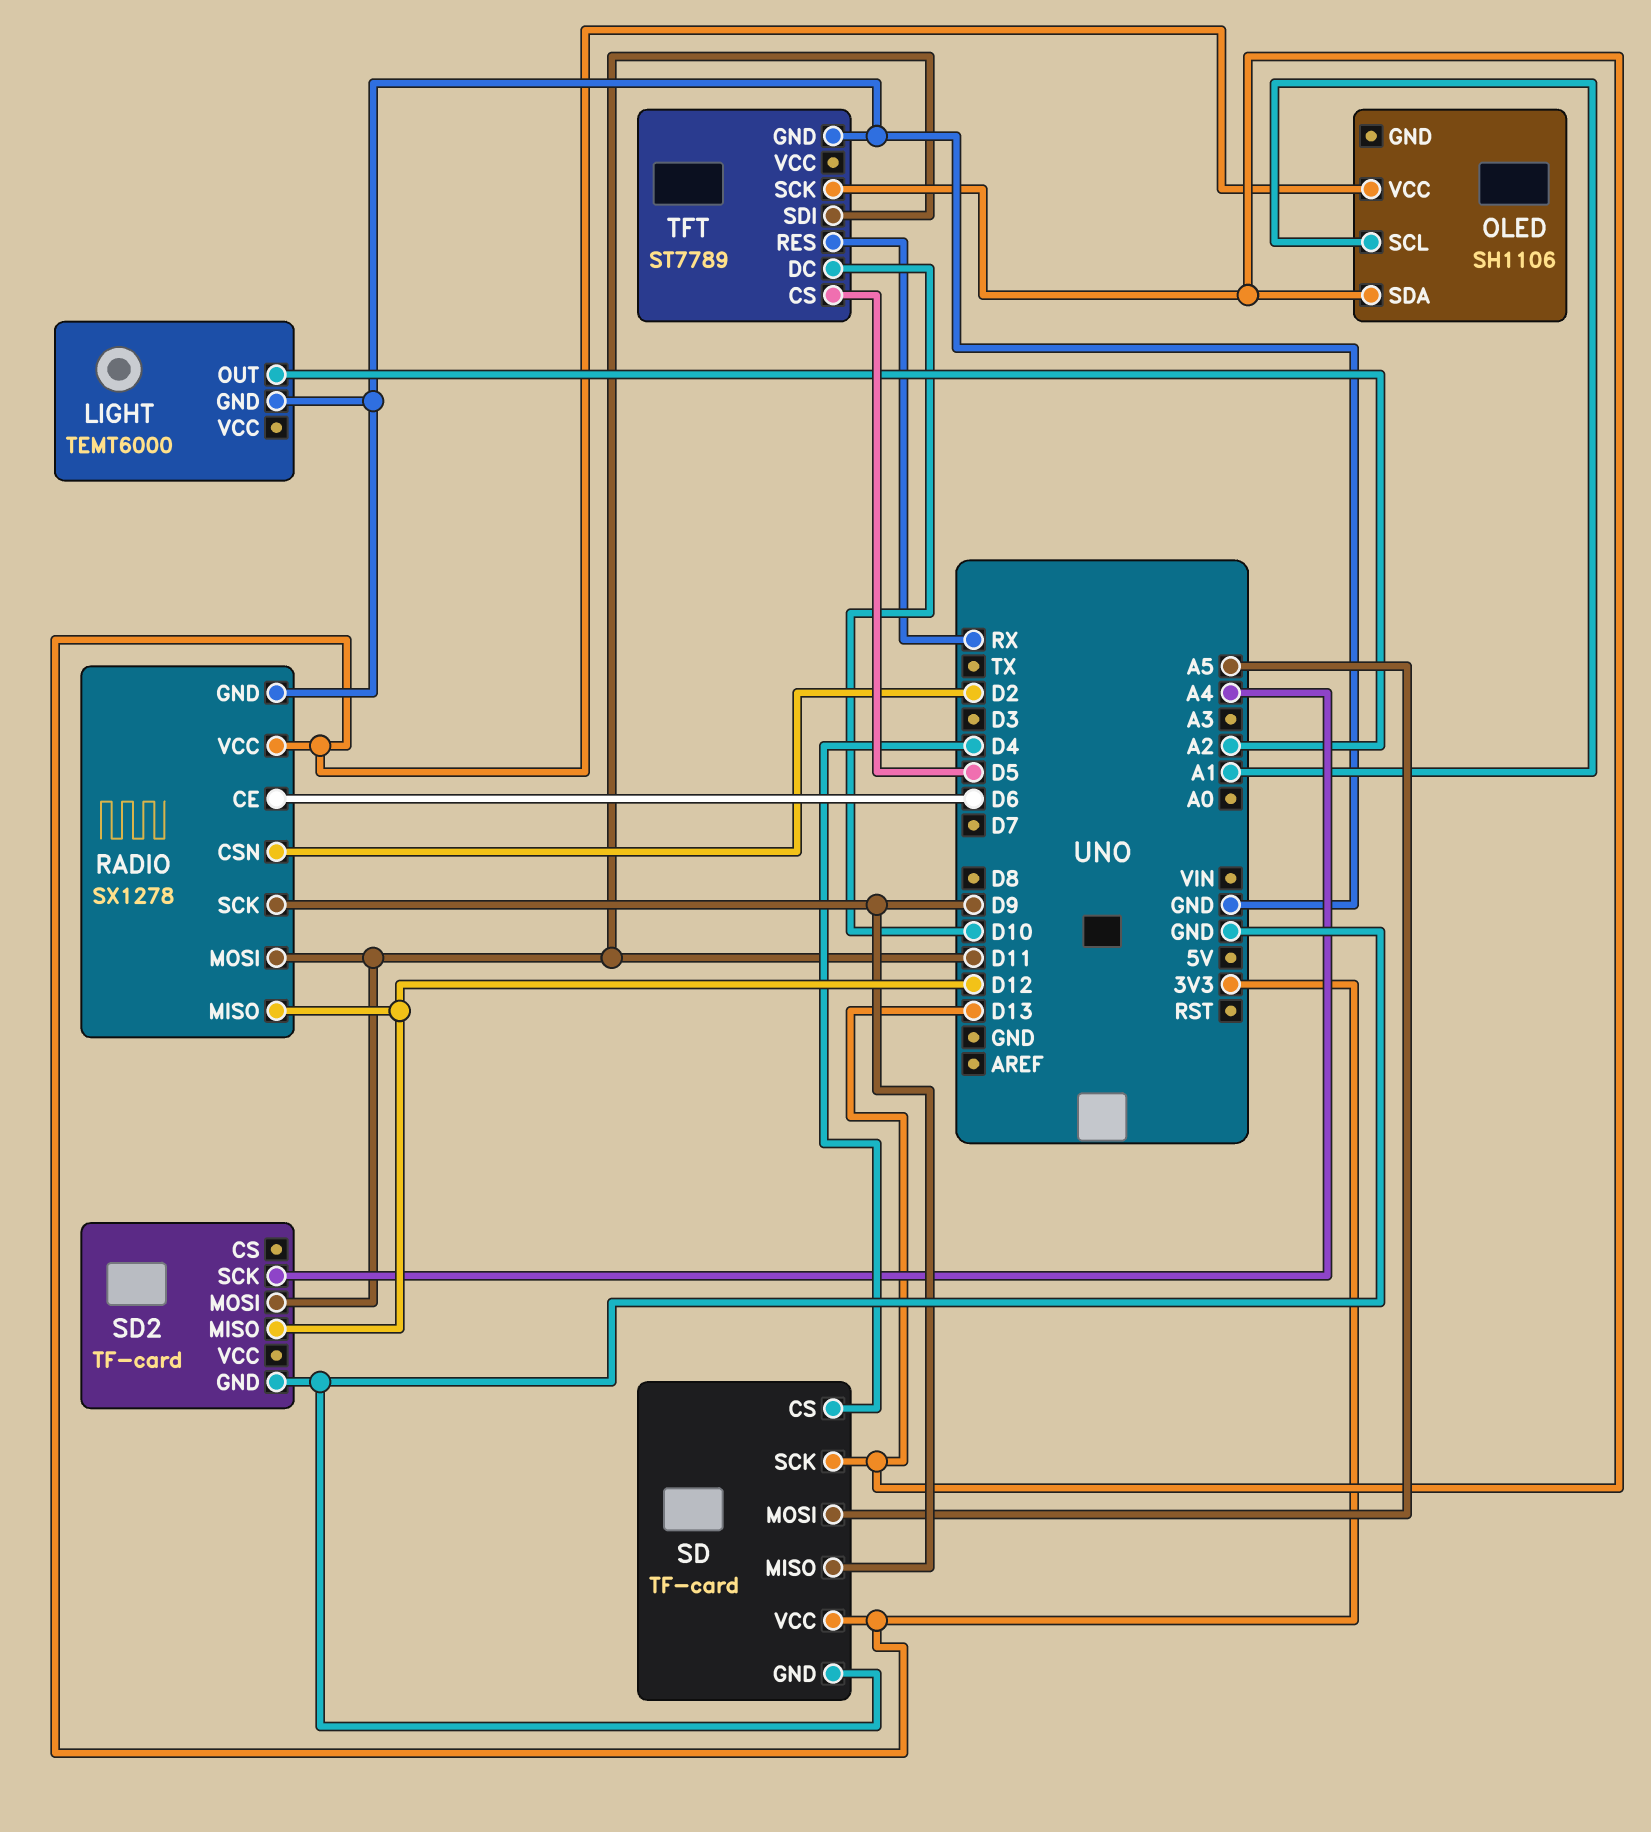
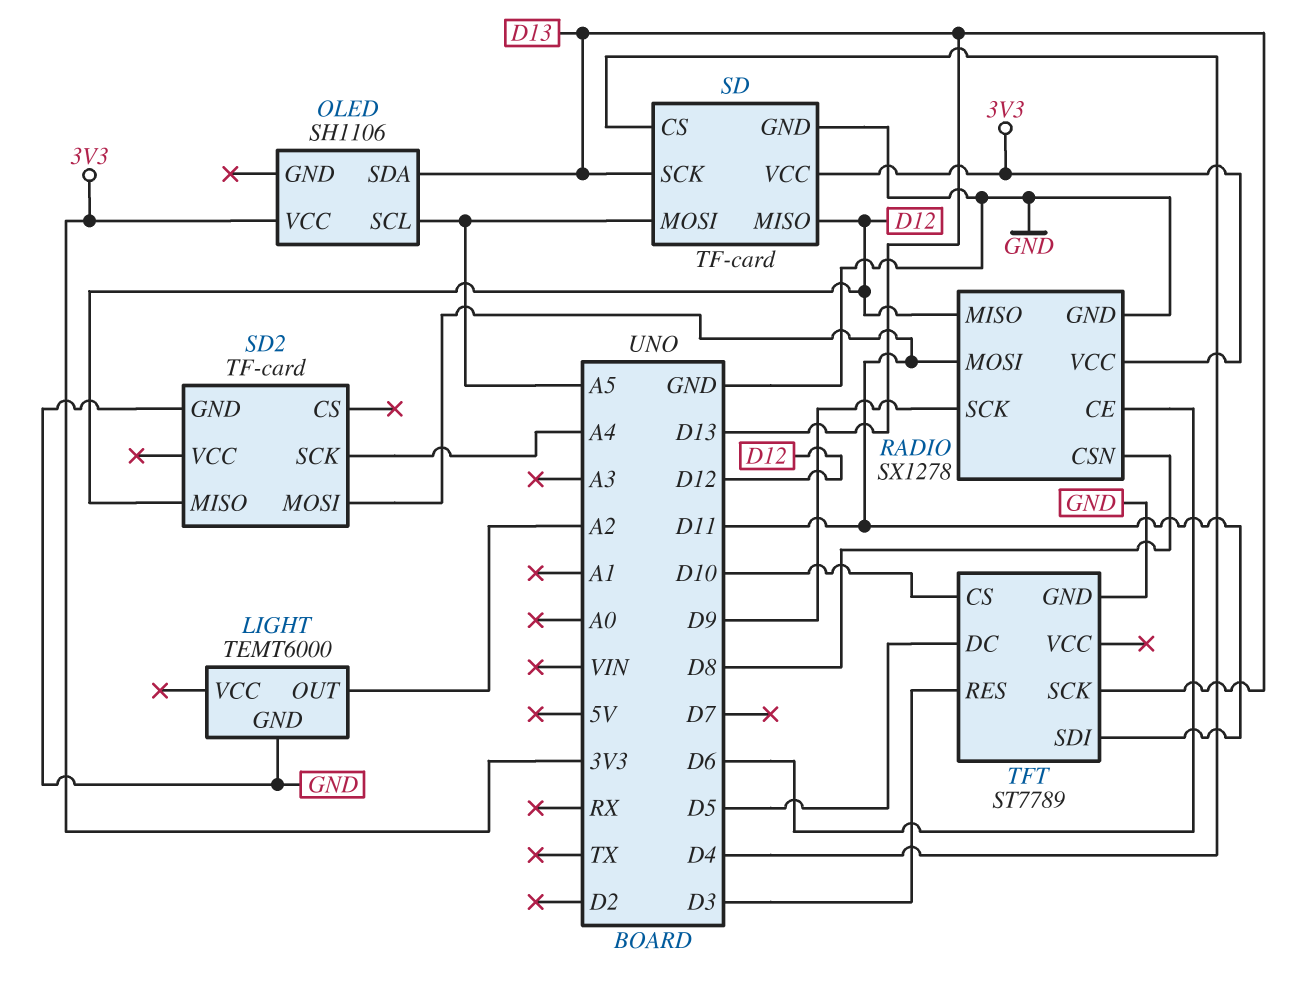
OLED pin SCL: A1 -> A5
RADIO pin CSN: D2 -> D8
SD pin MISO: D9 -> D12
TFT pin CS: D5 -> D10
TFT pin DC: D10 -> D5
TFT pin RES: RX -> D3

